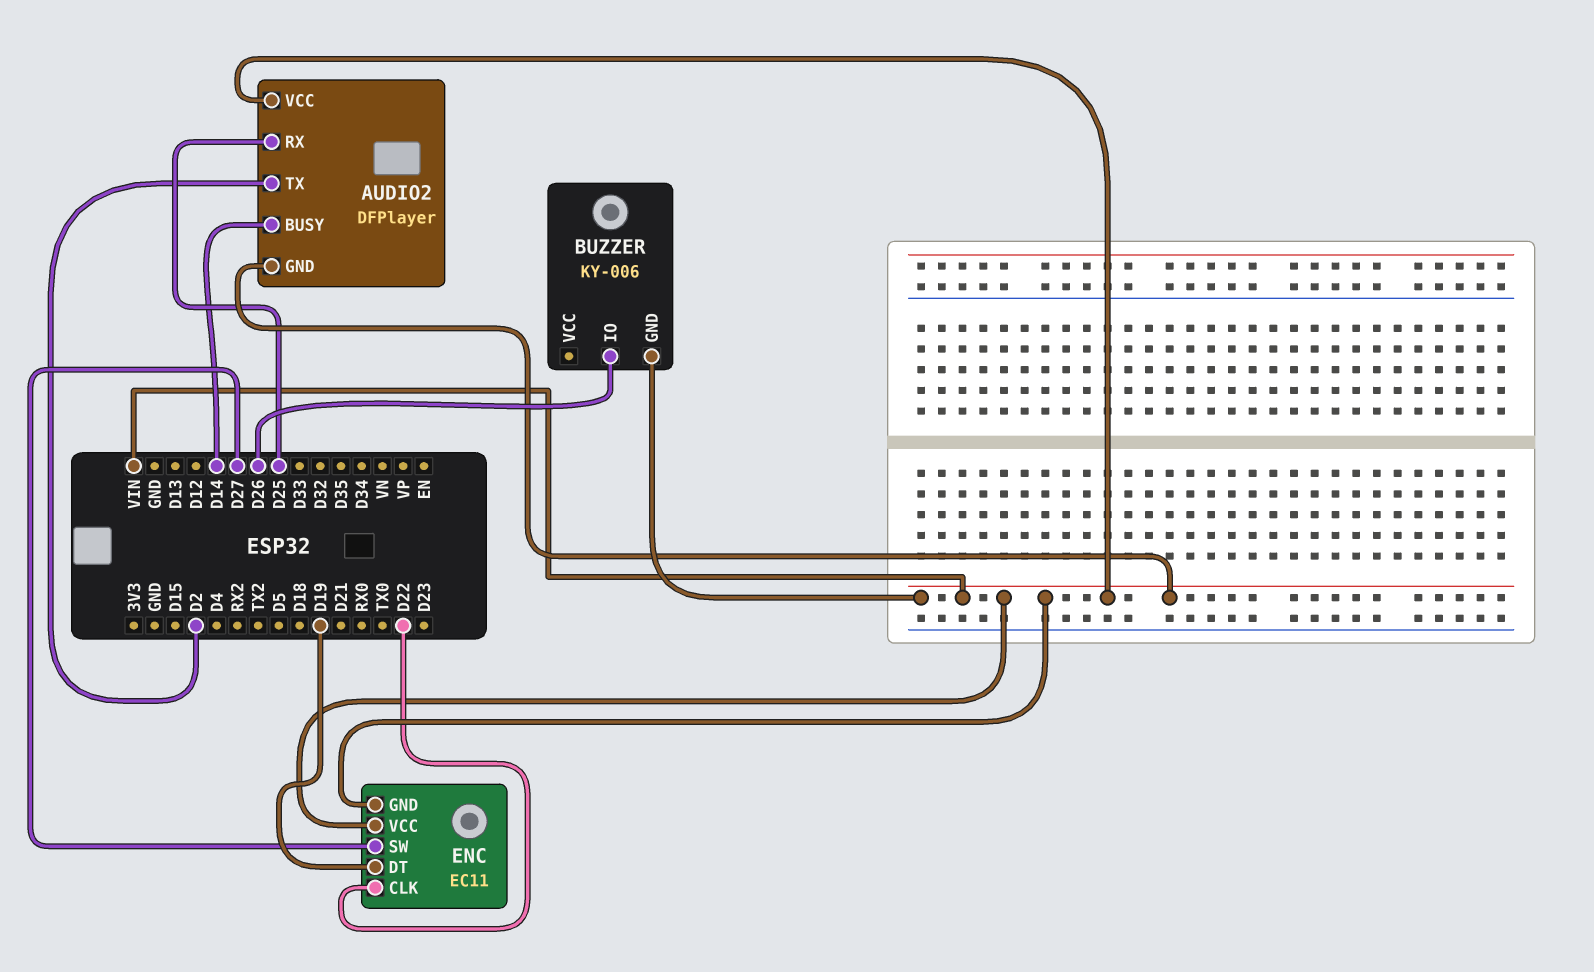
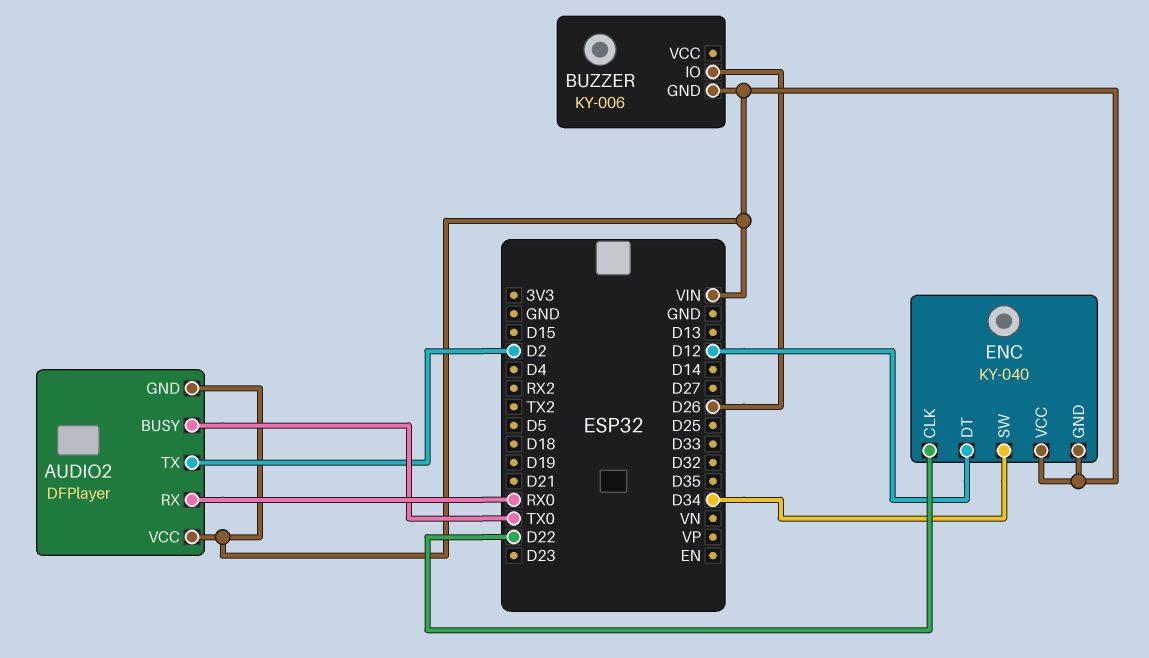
AUDIO2 pin BUSY: D14 -> TX0
AUDIO2 pin RX: D25 -> RX0
ENC: EC11 -> KY-040
ENC pin DT: D19 -> D12
ENC pin SW: D27 -> D34

